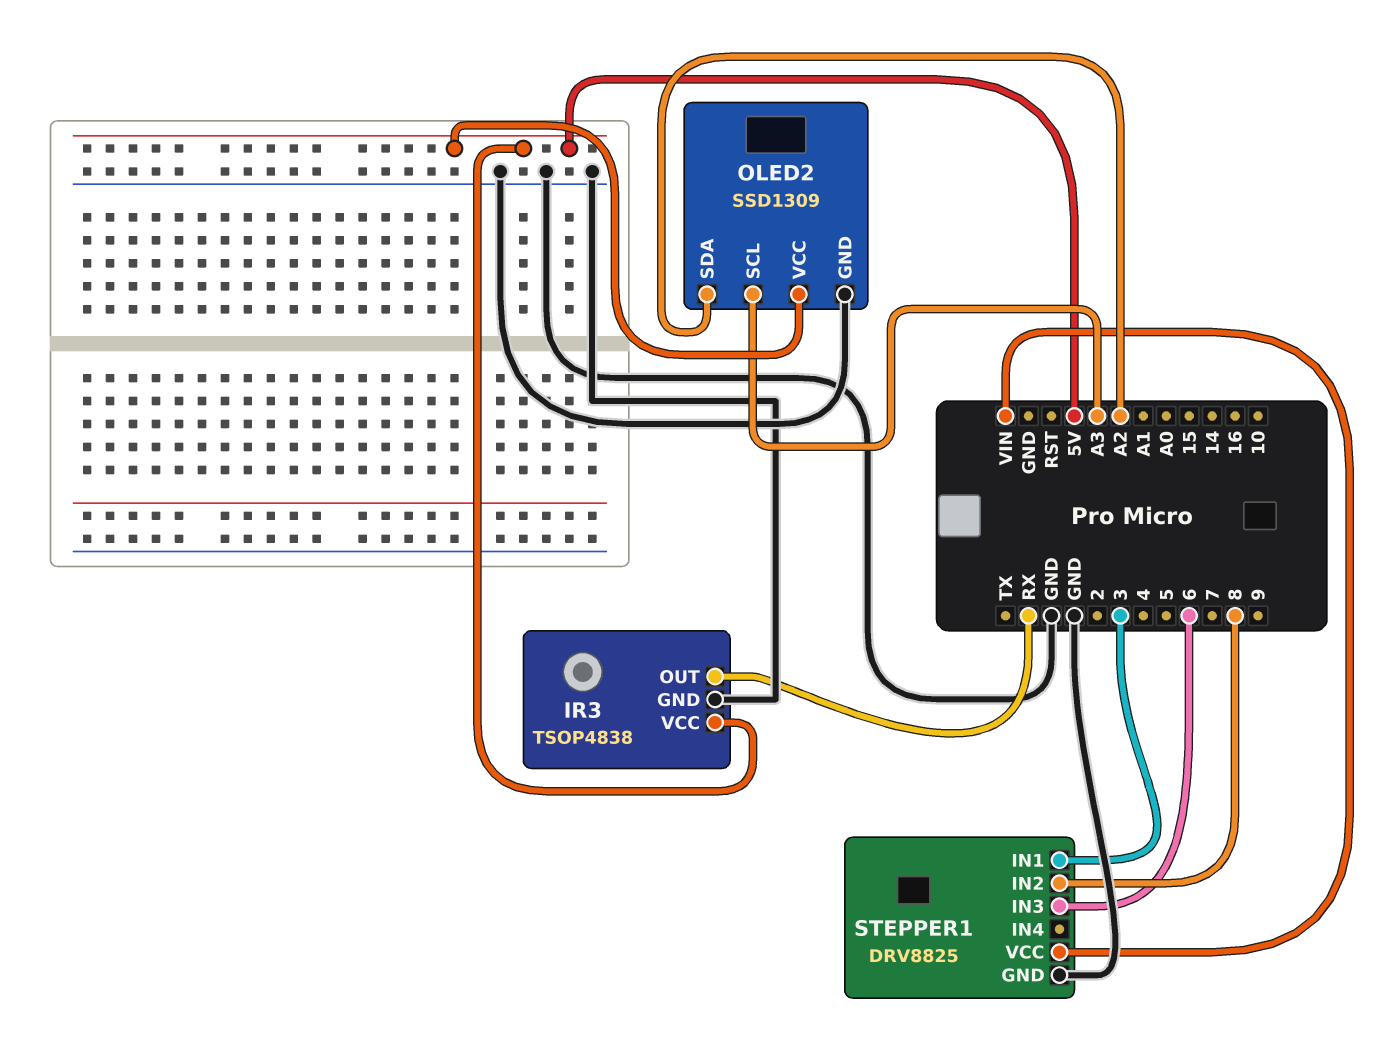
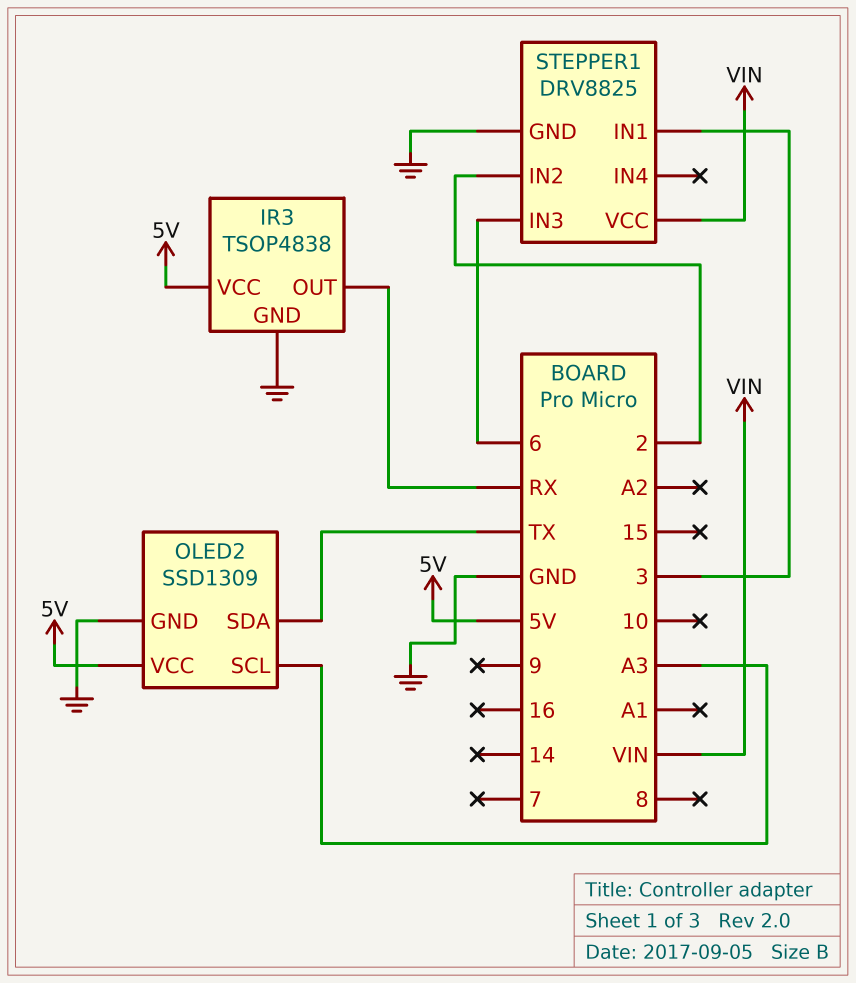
OLED2 pin SDA: A2 -> TX
STEPPER1 pin IN2: 8 -> 2

